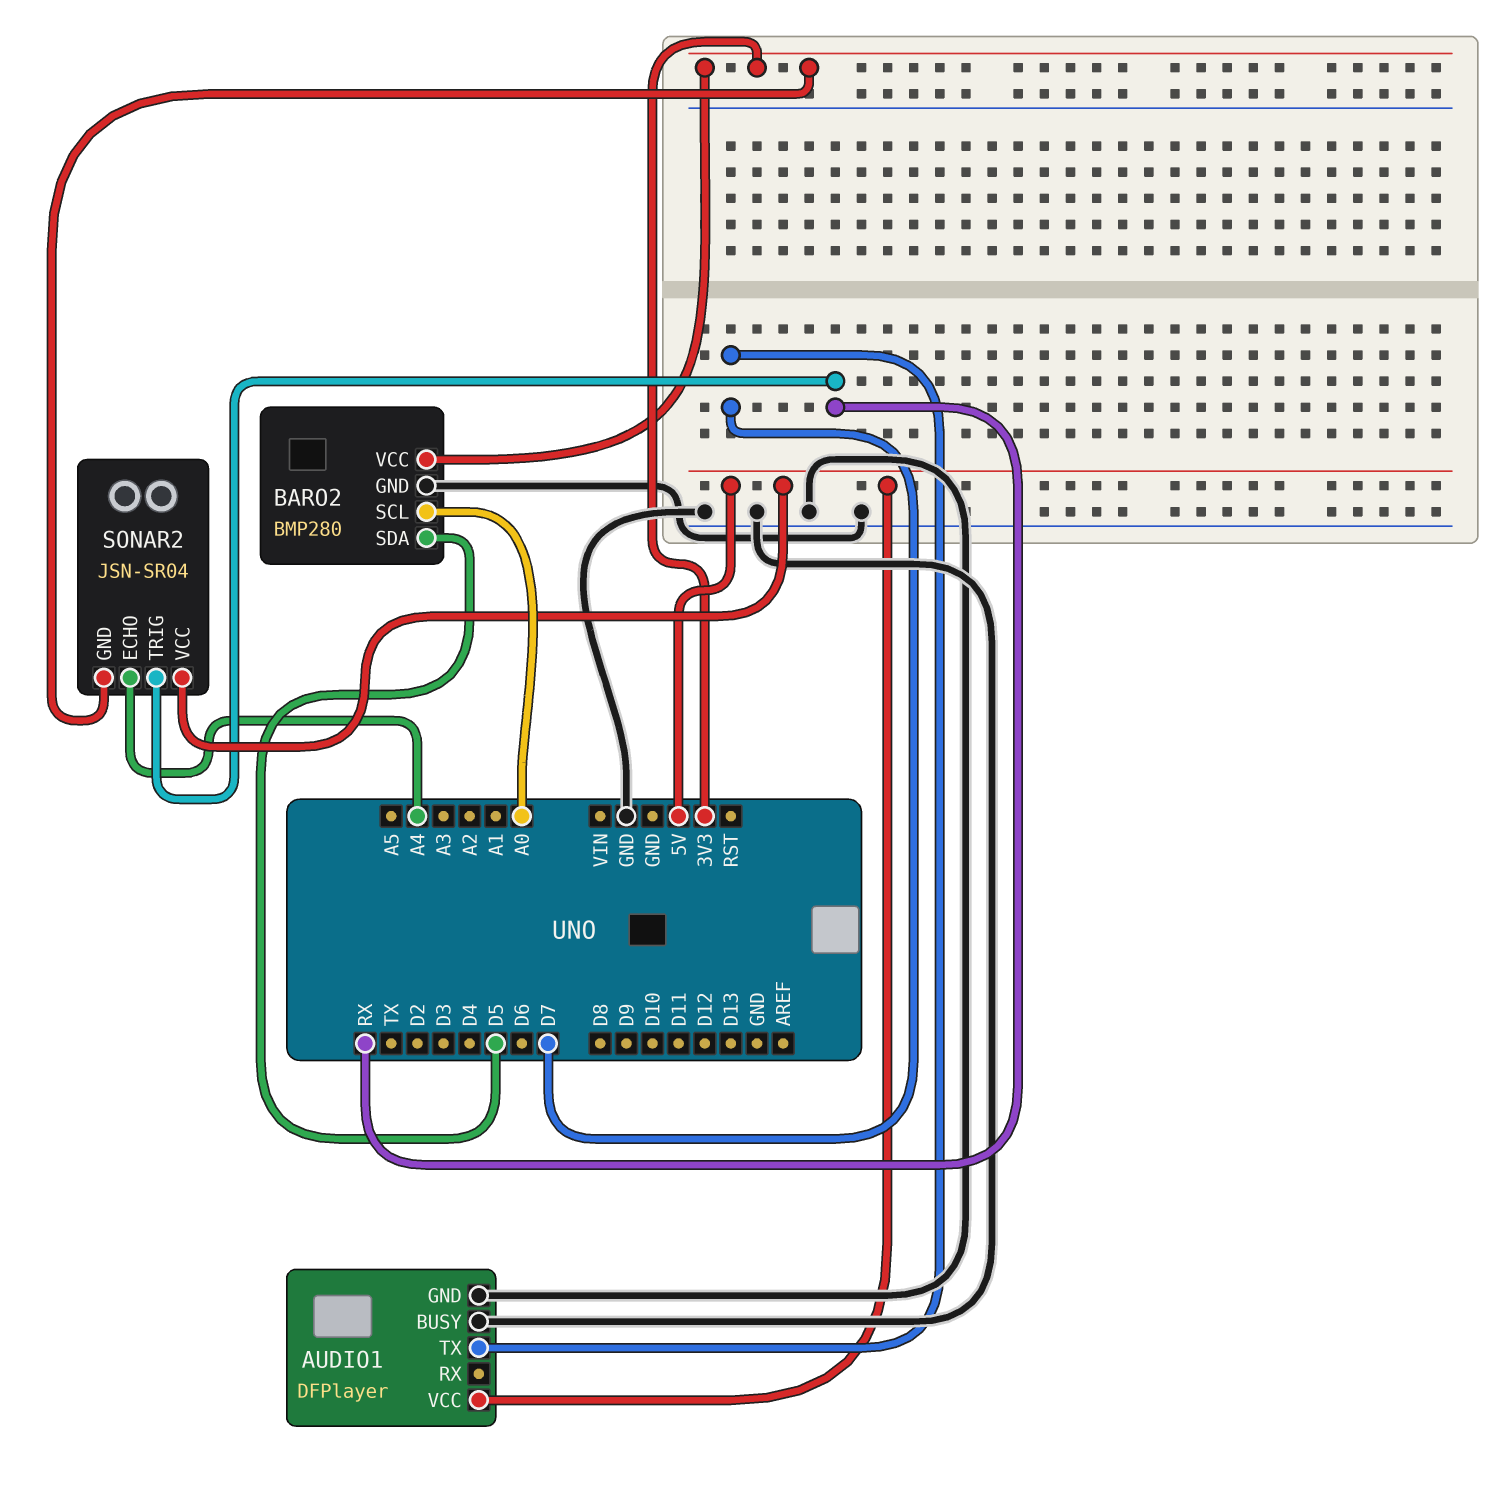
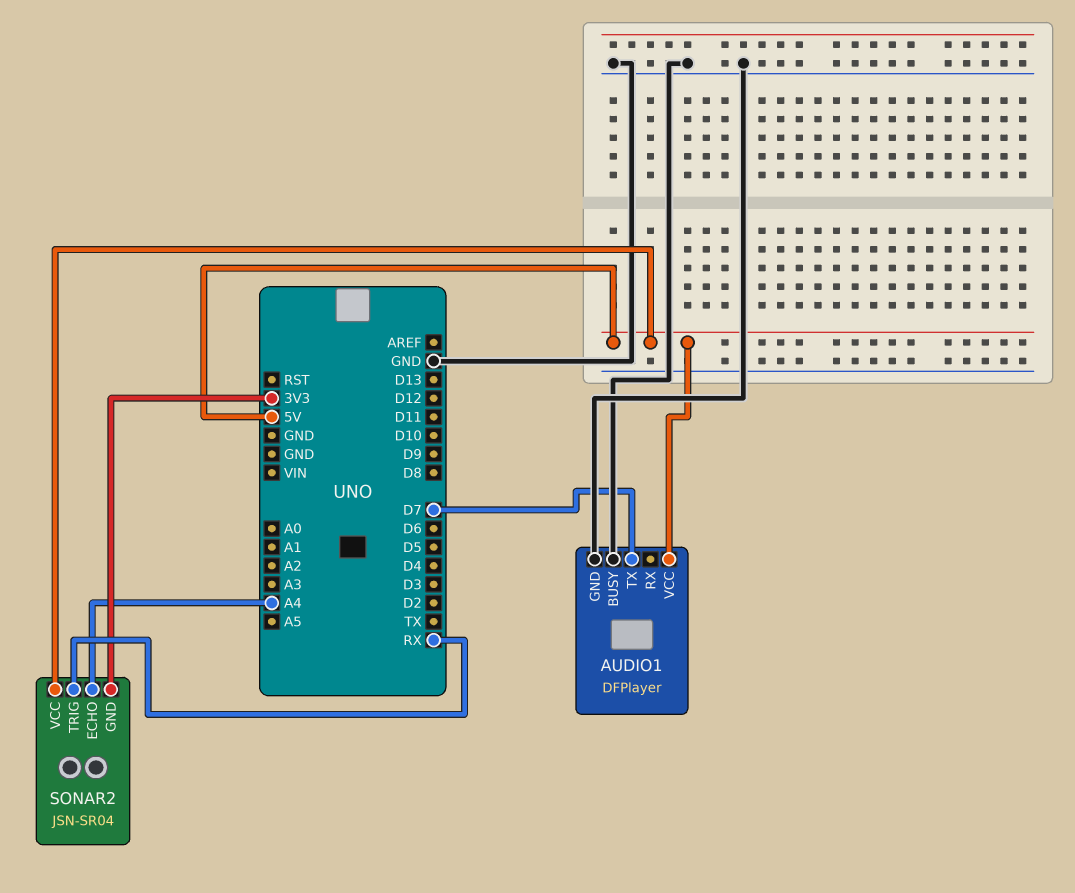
BARO2: BMP280 -> none
BARO2 pin GND: GND -> none
BARO2 pin SCL: A0 -> none
BARO2 pin SDA: D5 -> none
BARO2 pin VCC: 3V3 -> none

